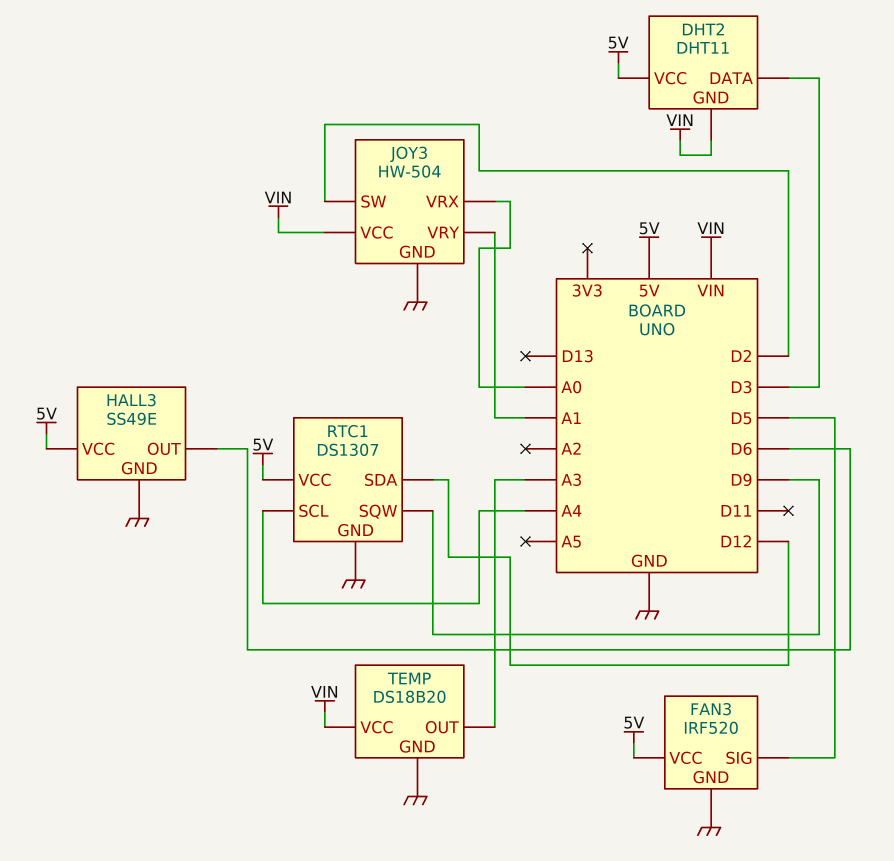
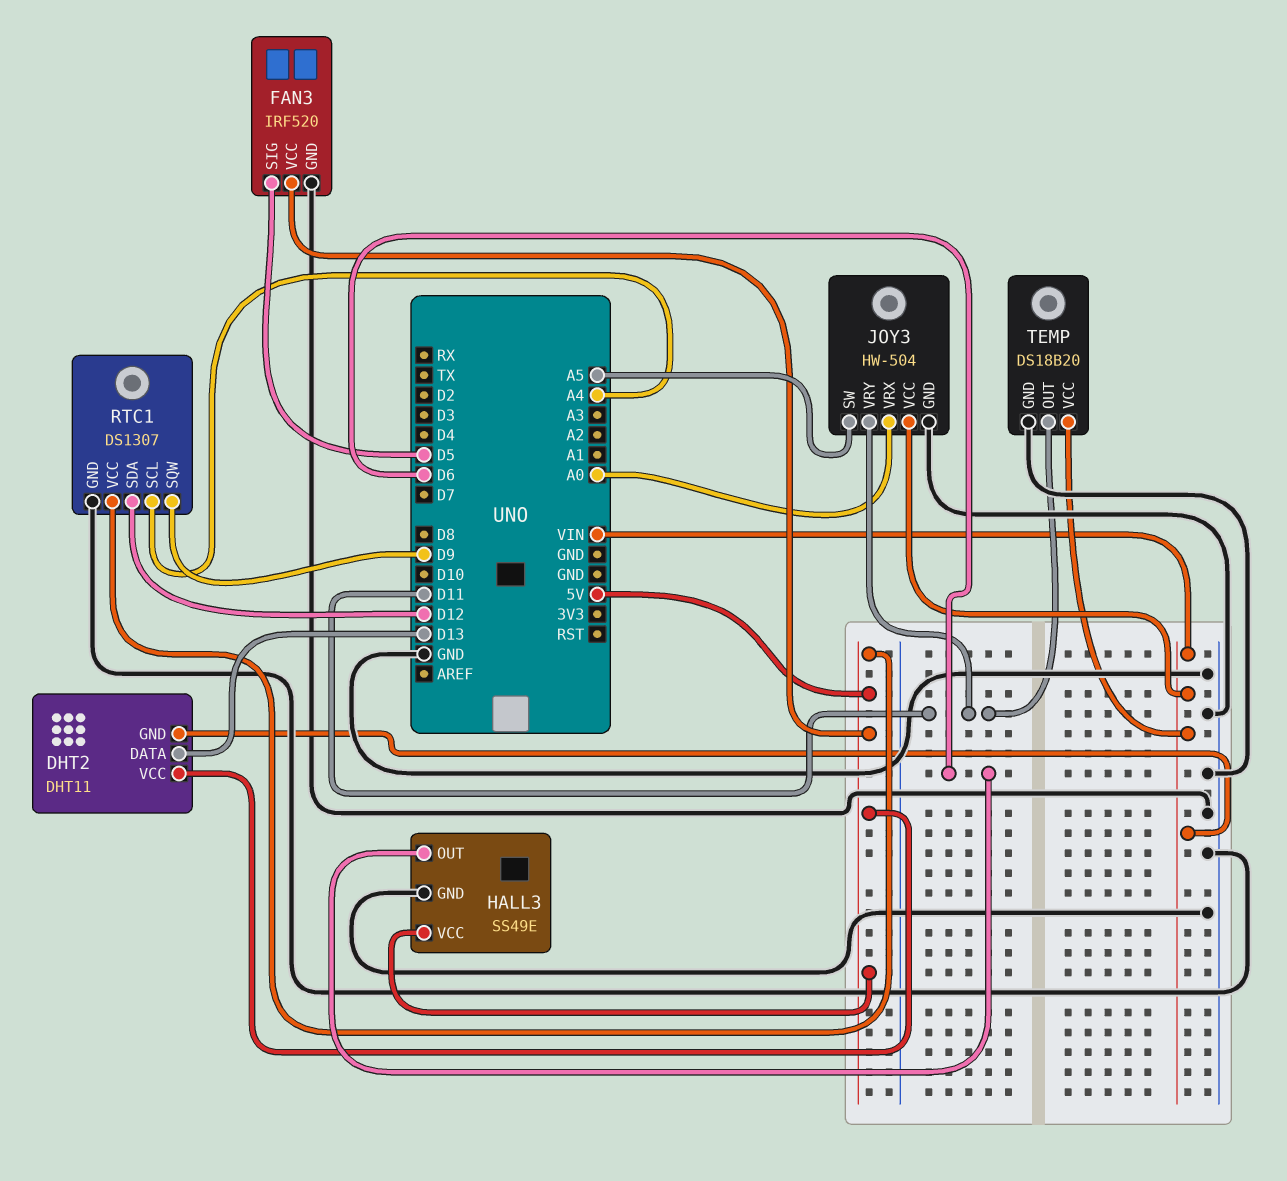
DHT2 pin DATA: D3 -> D13
JOY3 pin SW: D2 -> A5
JOY3 pin VRY: A1 -> D11
TEMP pin OUT: A3 -> D11

